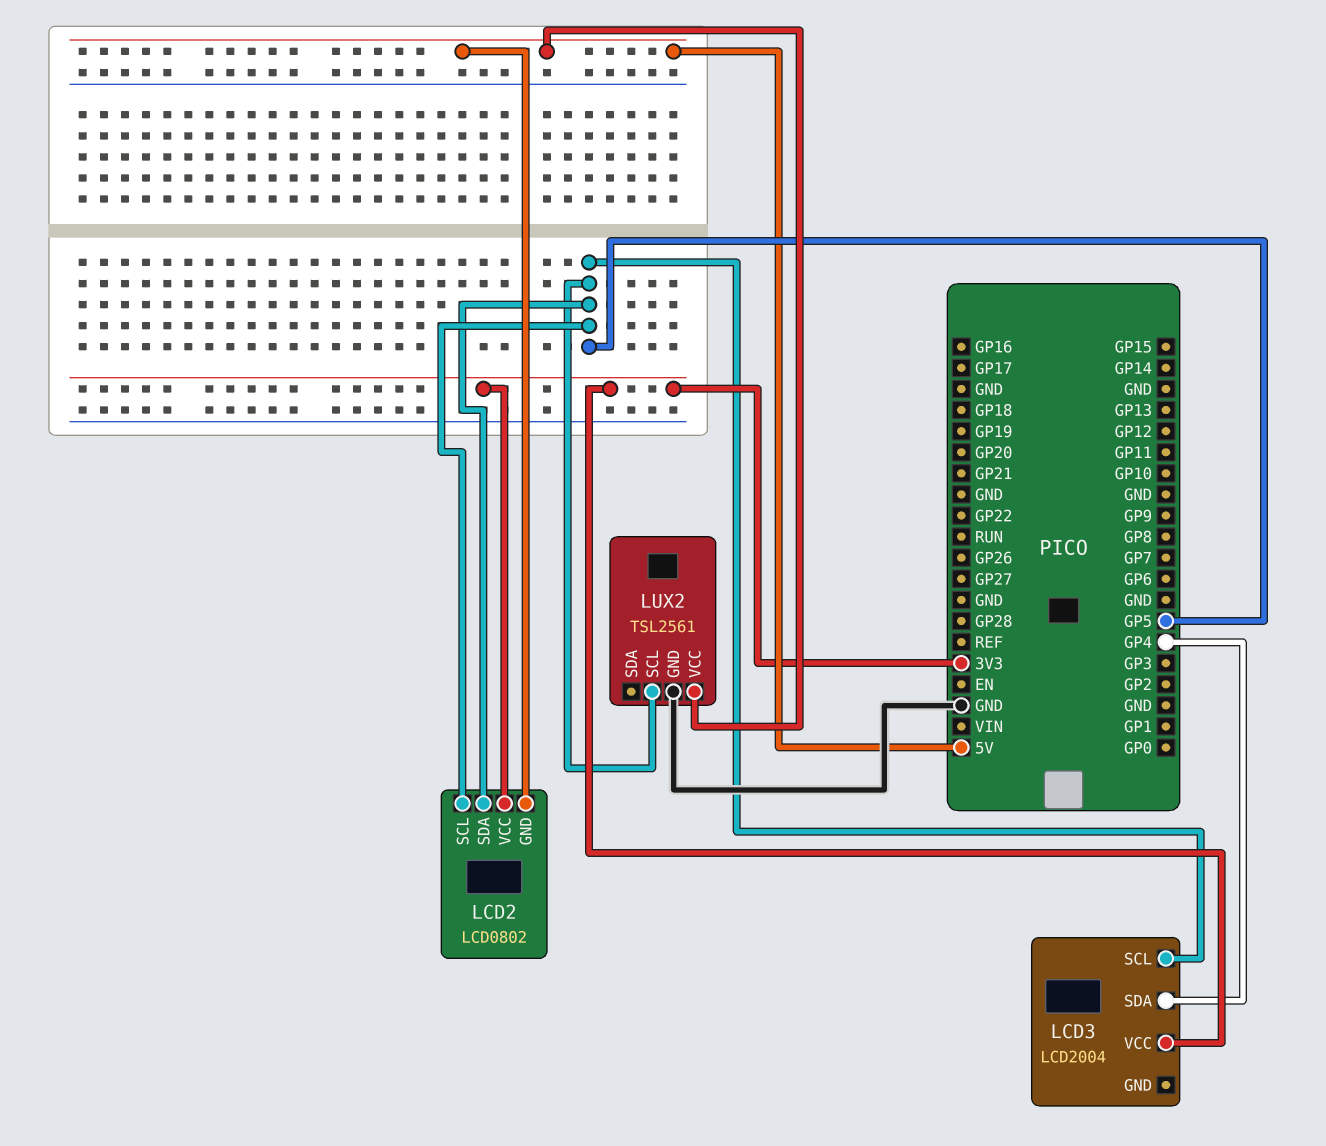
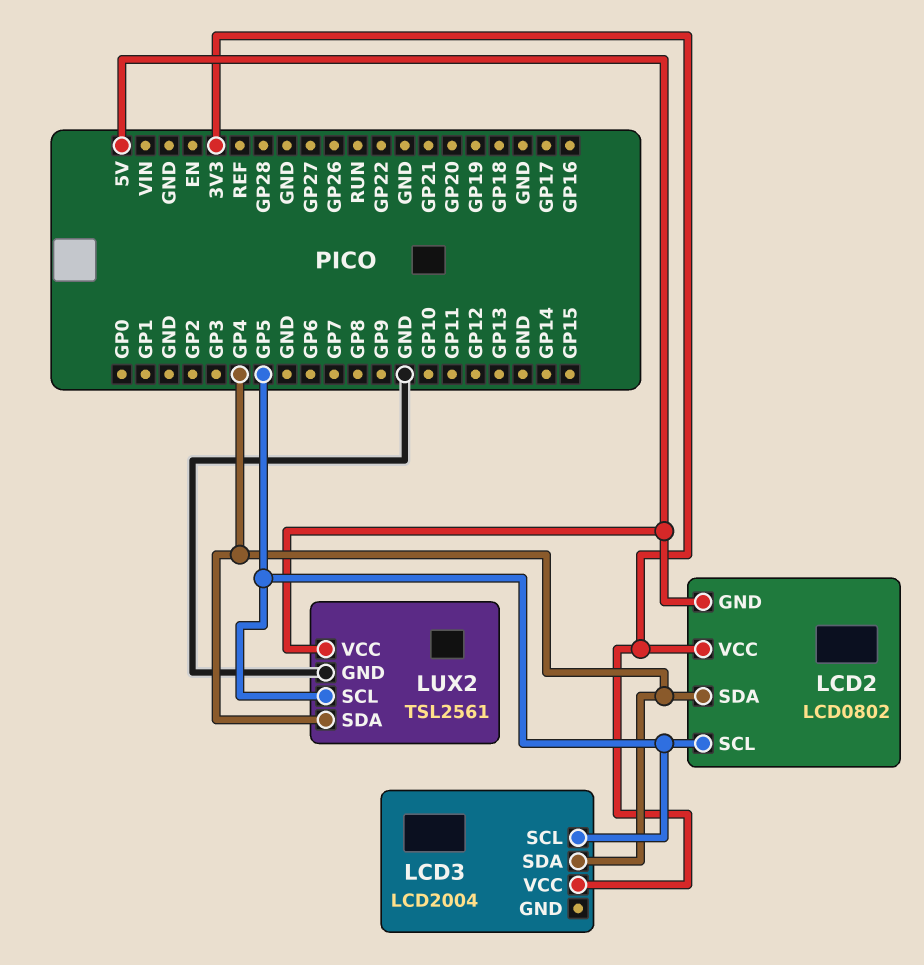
LCD2 pin SDA: GP5 -> GP4
LUX2 pin SDA: none -> GP4

